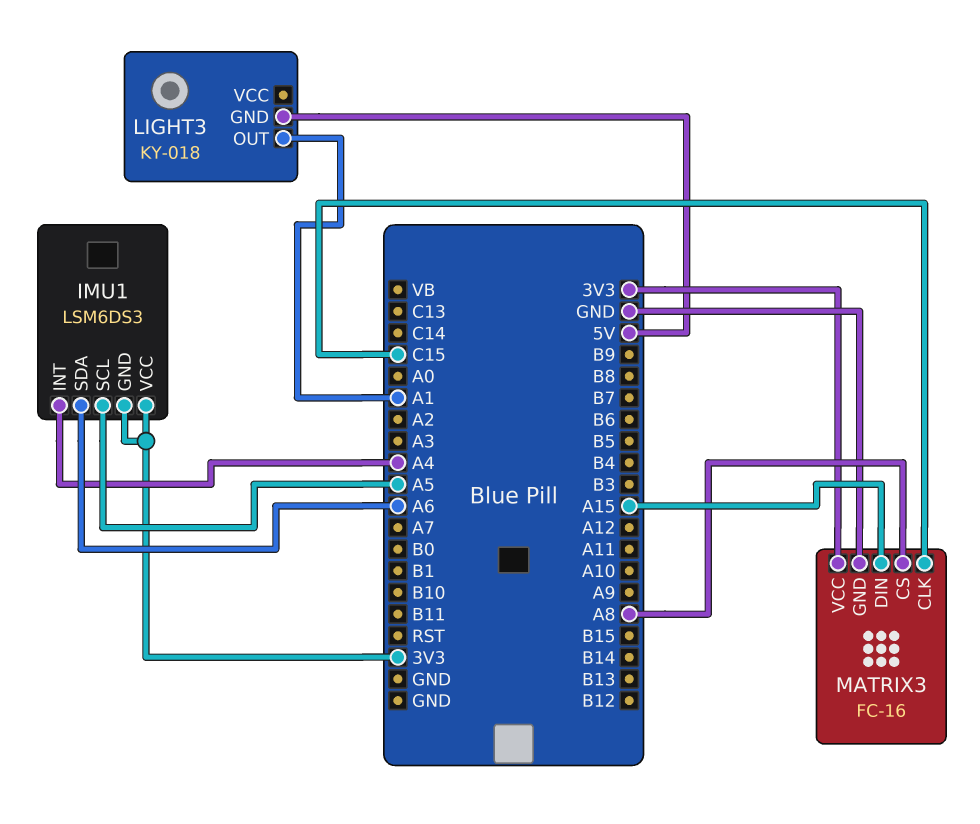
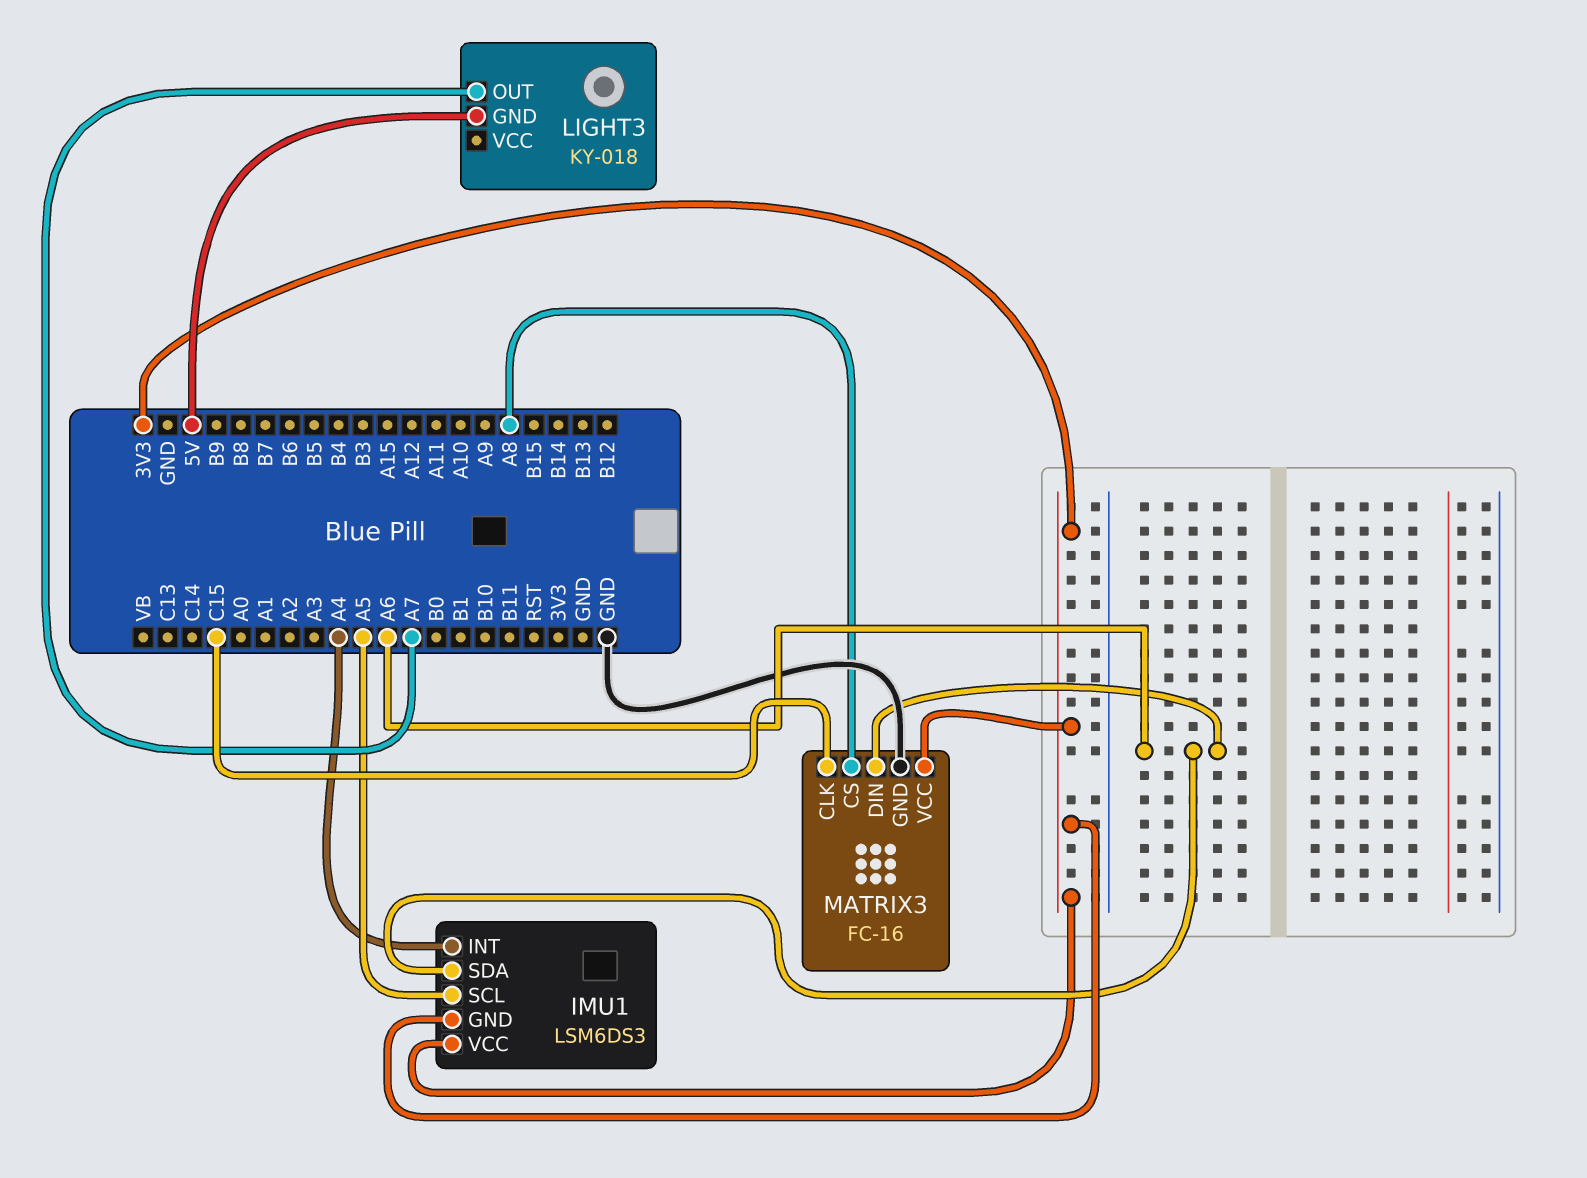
LIGHT3 pin OUT: A1 -> A7
MATRIX3 pin DIN: A15 -> A6

